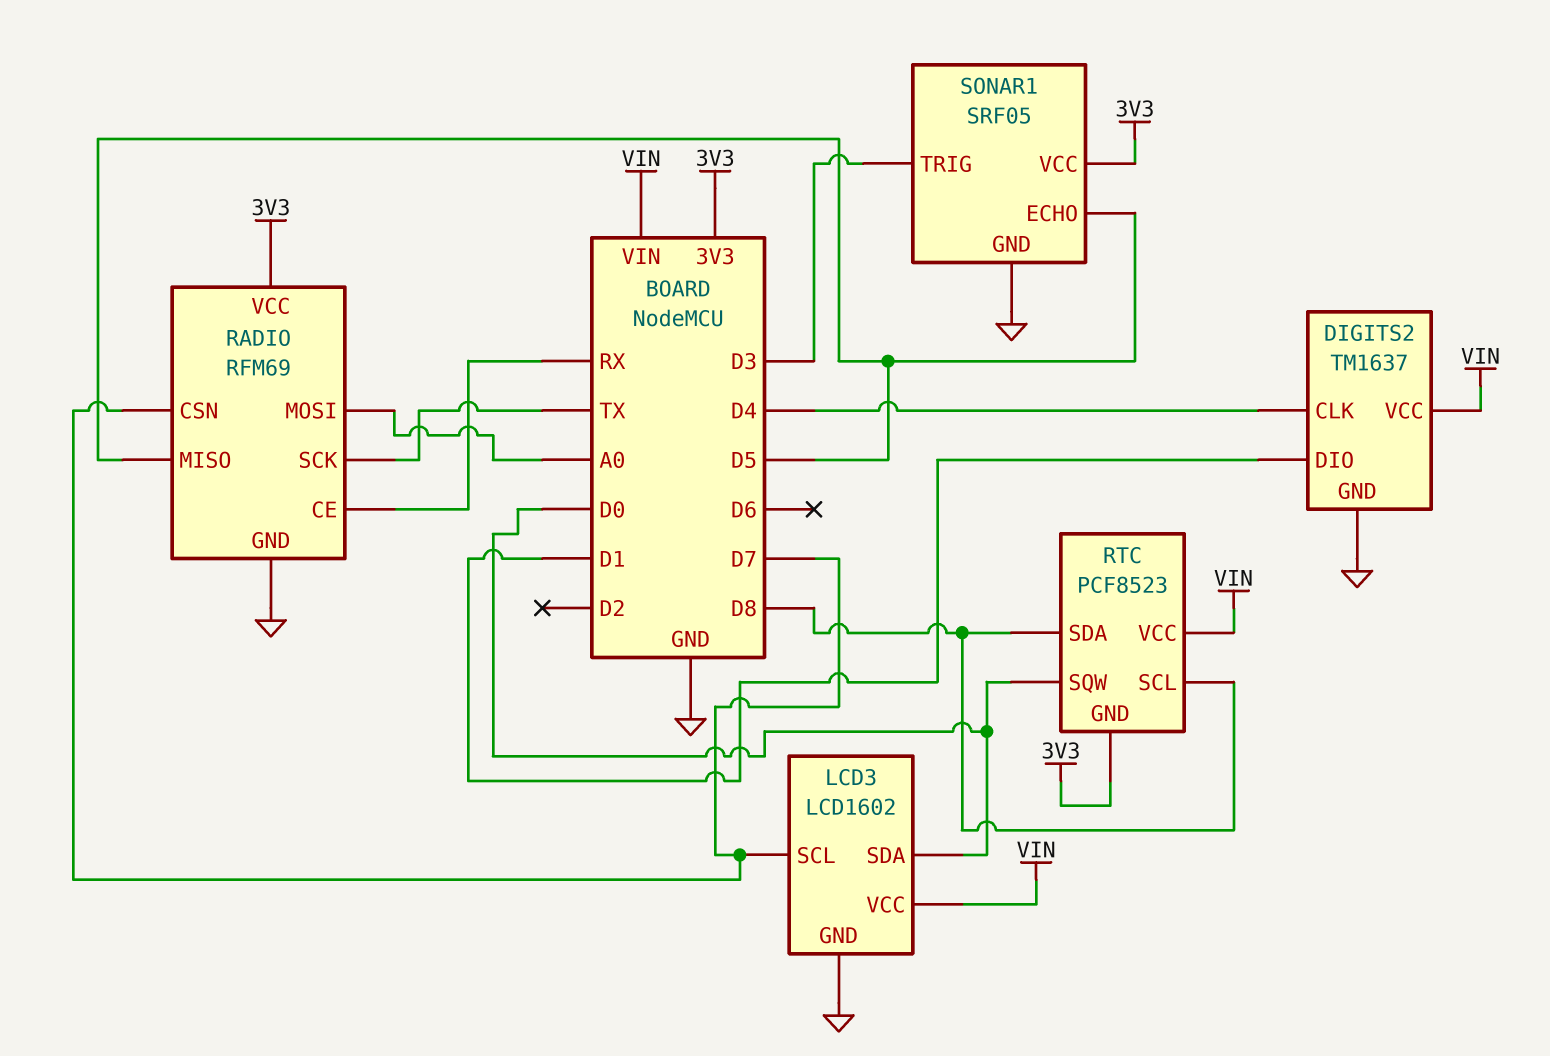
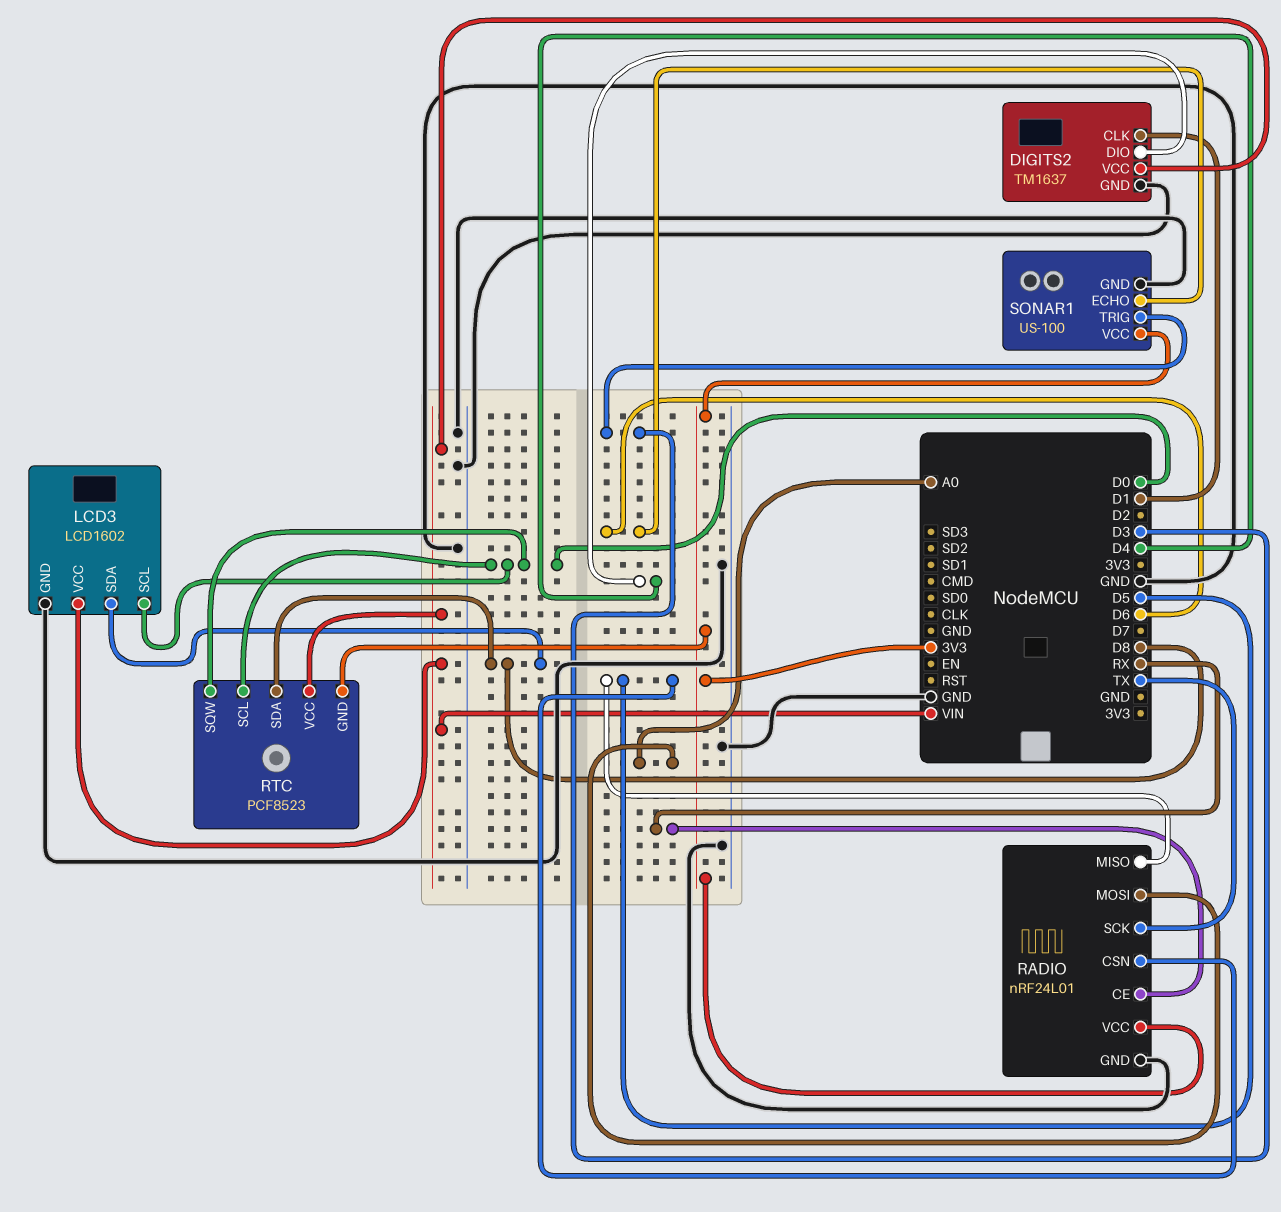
DIGITS2 pin CLK: D4 -> D1
DIGITS2 pin DIO: D1 -> D4
LCD3 pin SCL: D7 -> D0
LCD3 pin SDA: D0 -> D8
RADIO: RFM69 -> nRF24L01
RADIO pin CSN: D7 -> D5
RTC pin SCL: D8 -> D0
SONAR1: SRF05 -> US-100
SONAR1 pin ECHO: D5 -> D6

